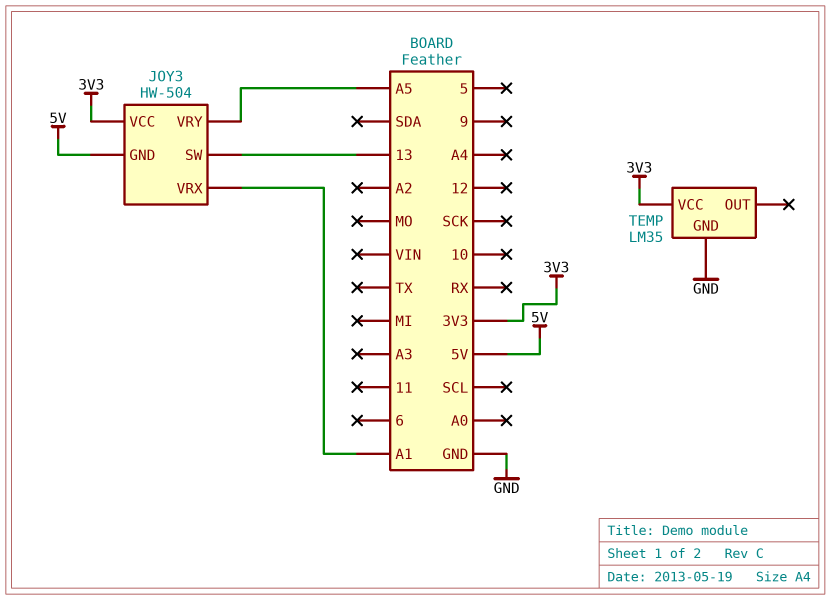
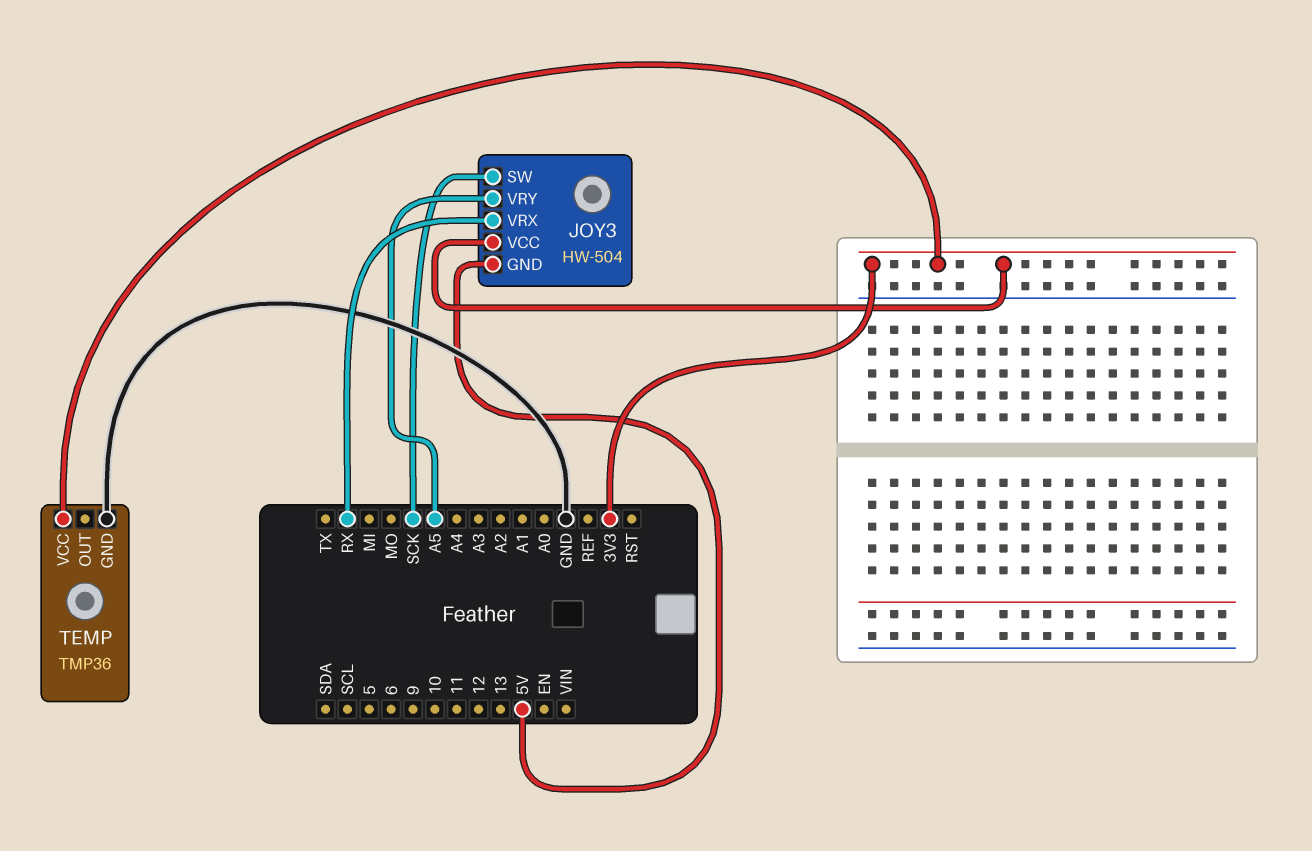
JOY3 pin SW: 13 -> SCK
JOY3 pin VRX: A1 -> RX
TEMP: LM35 -> TMP36

